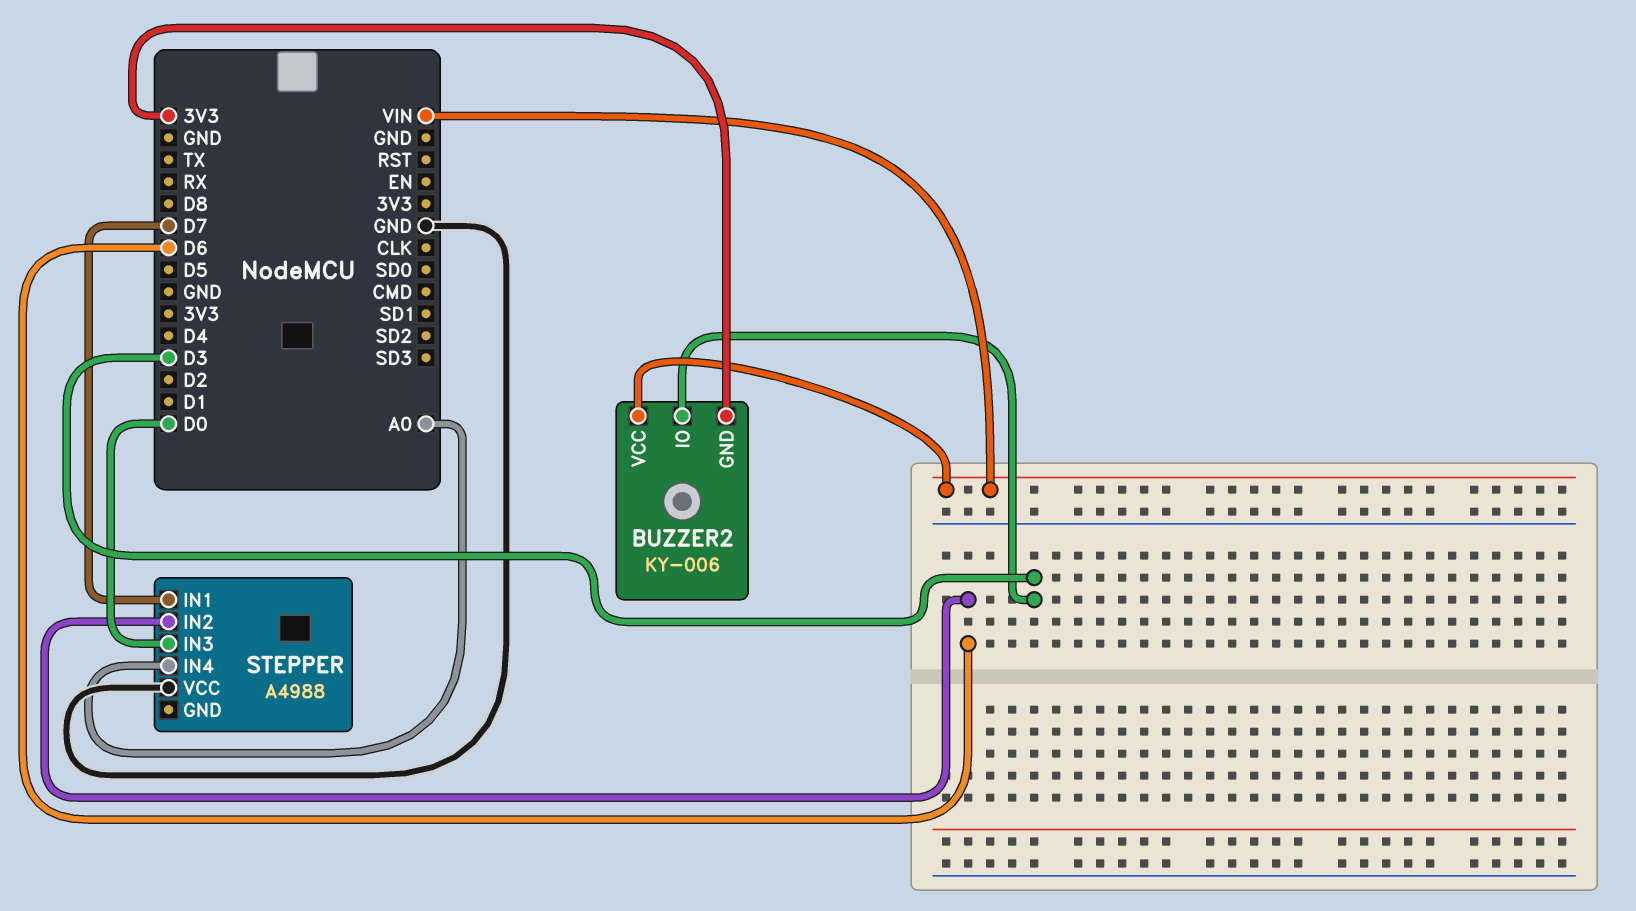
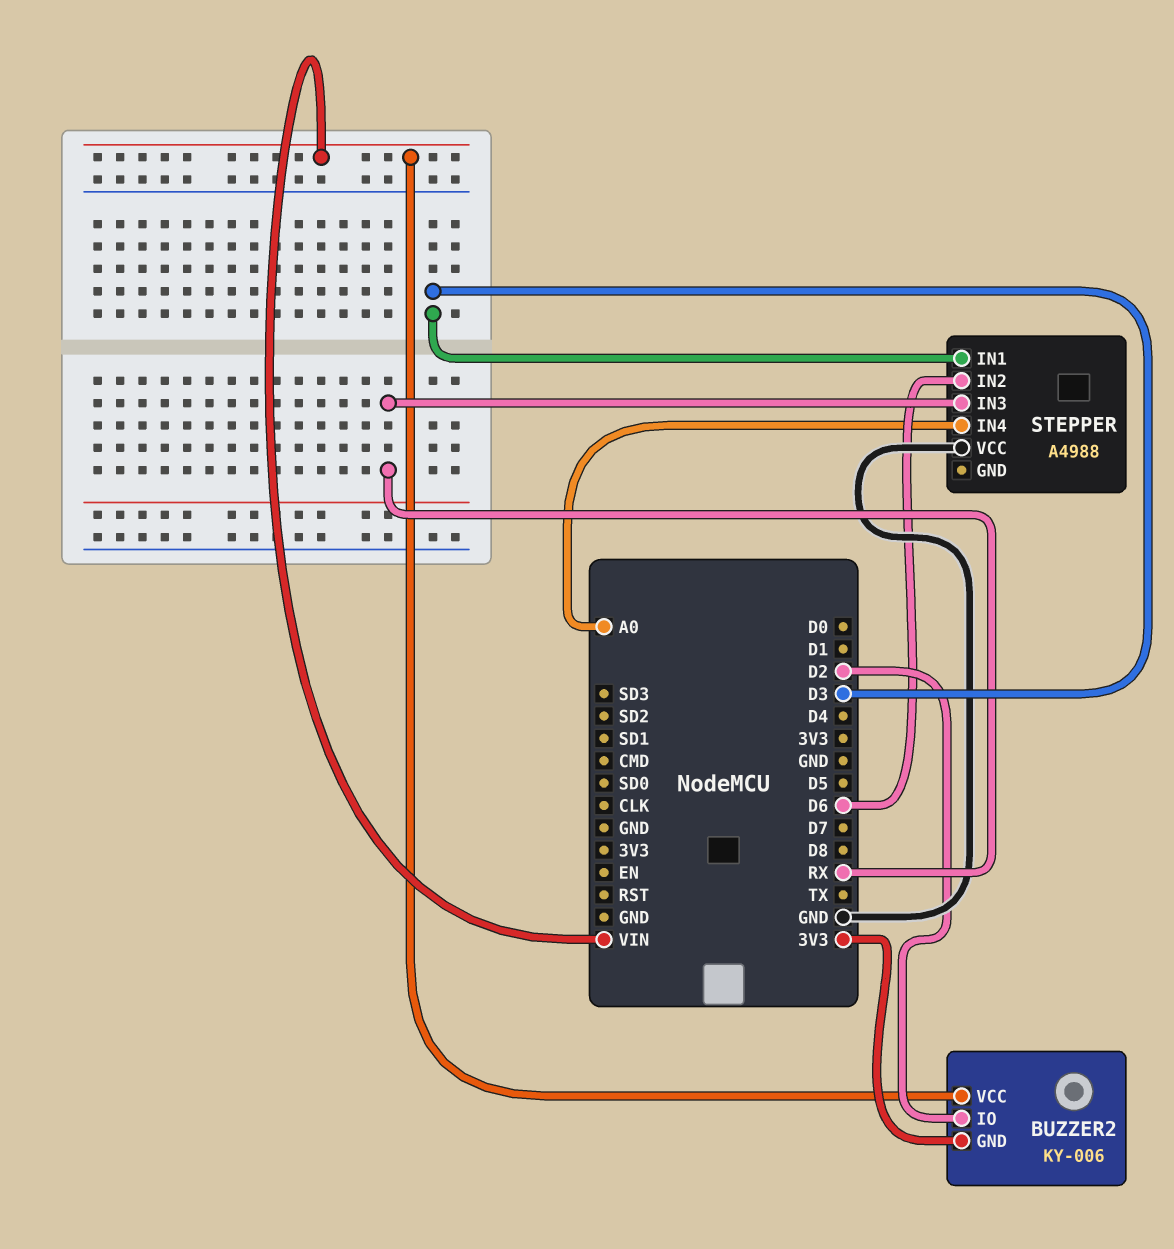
BUZZER2 pin IO: D3 -> D2
STEPPER pin IN1: D7 -> D3
STEPPER pin IN3: D0 -> RX

